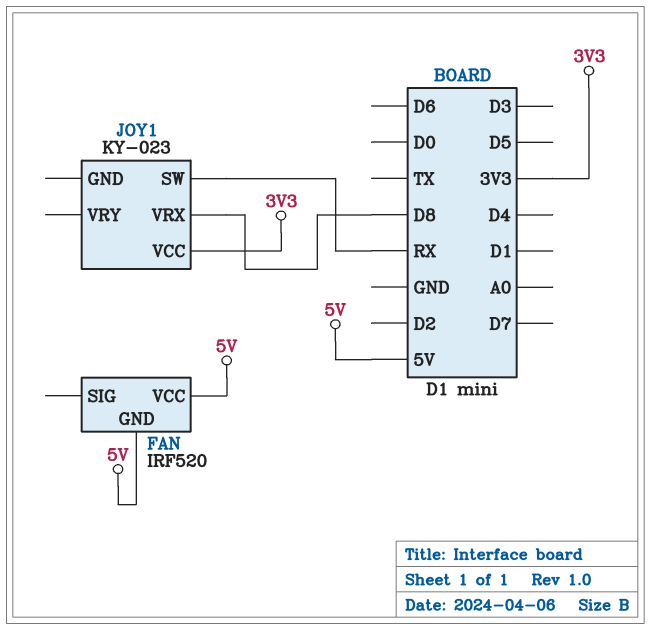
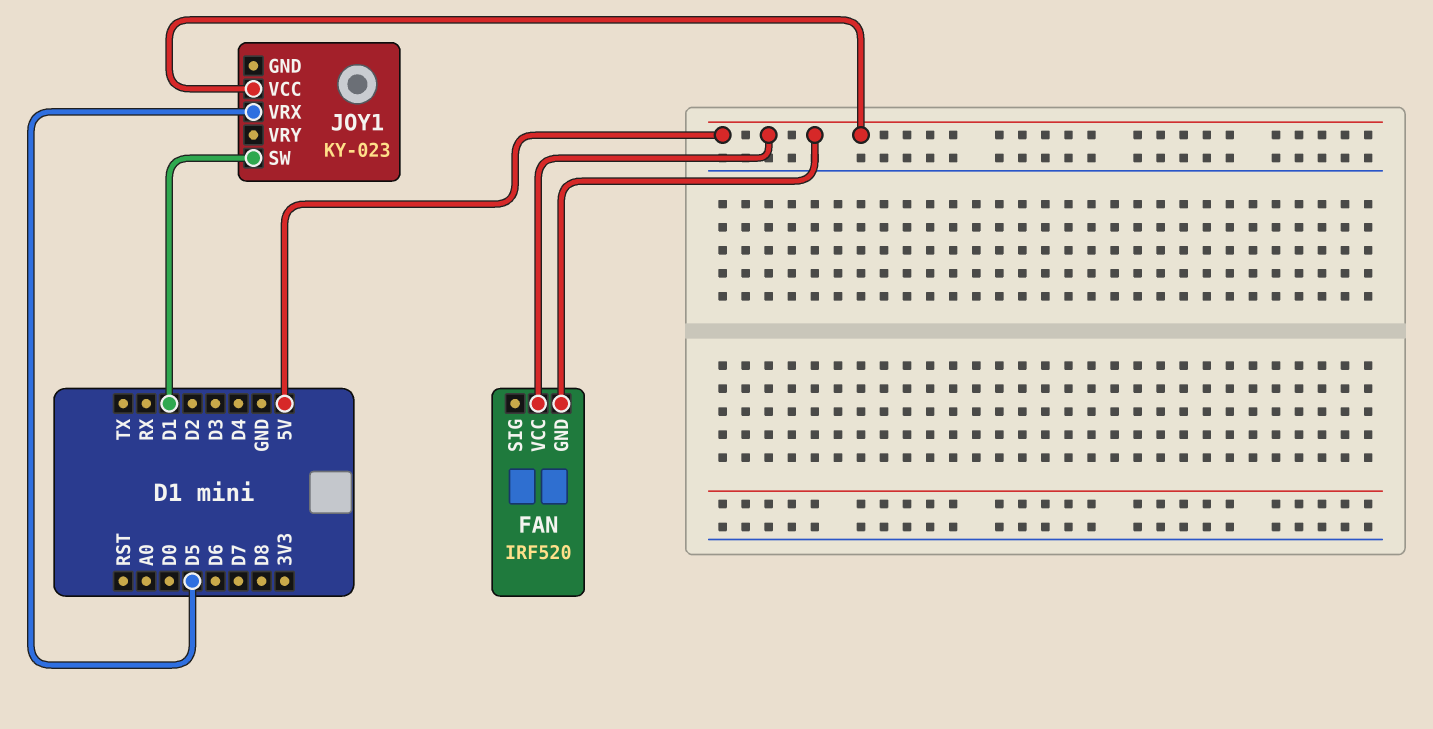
JOY1 pin SW: RX -> D1
JOY1 pin VCC: 3V3 -> 5V
JOY1 pin VRX: D8 -> D5

